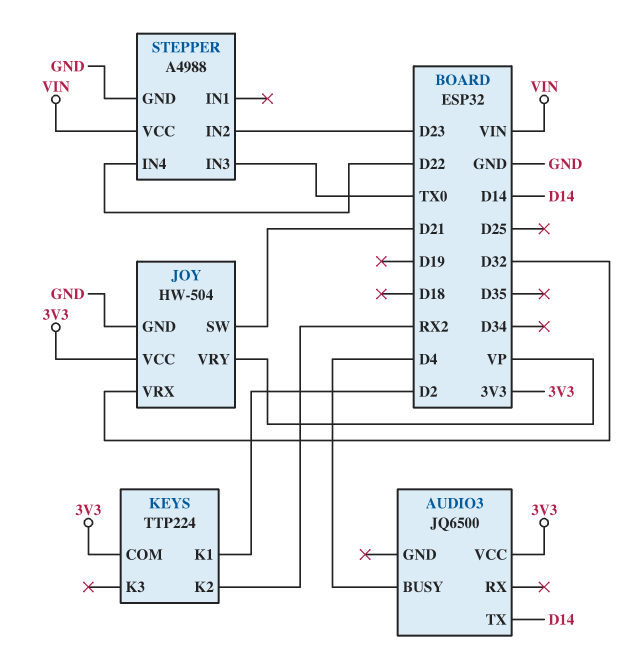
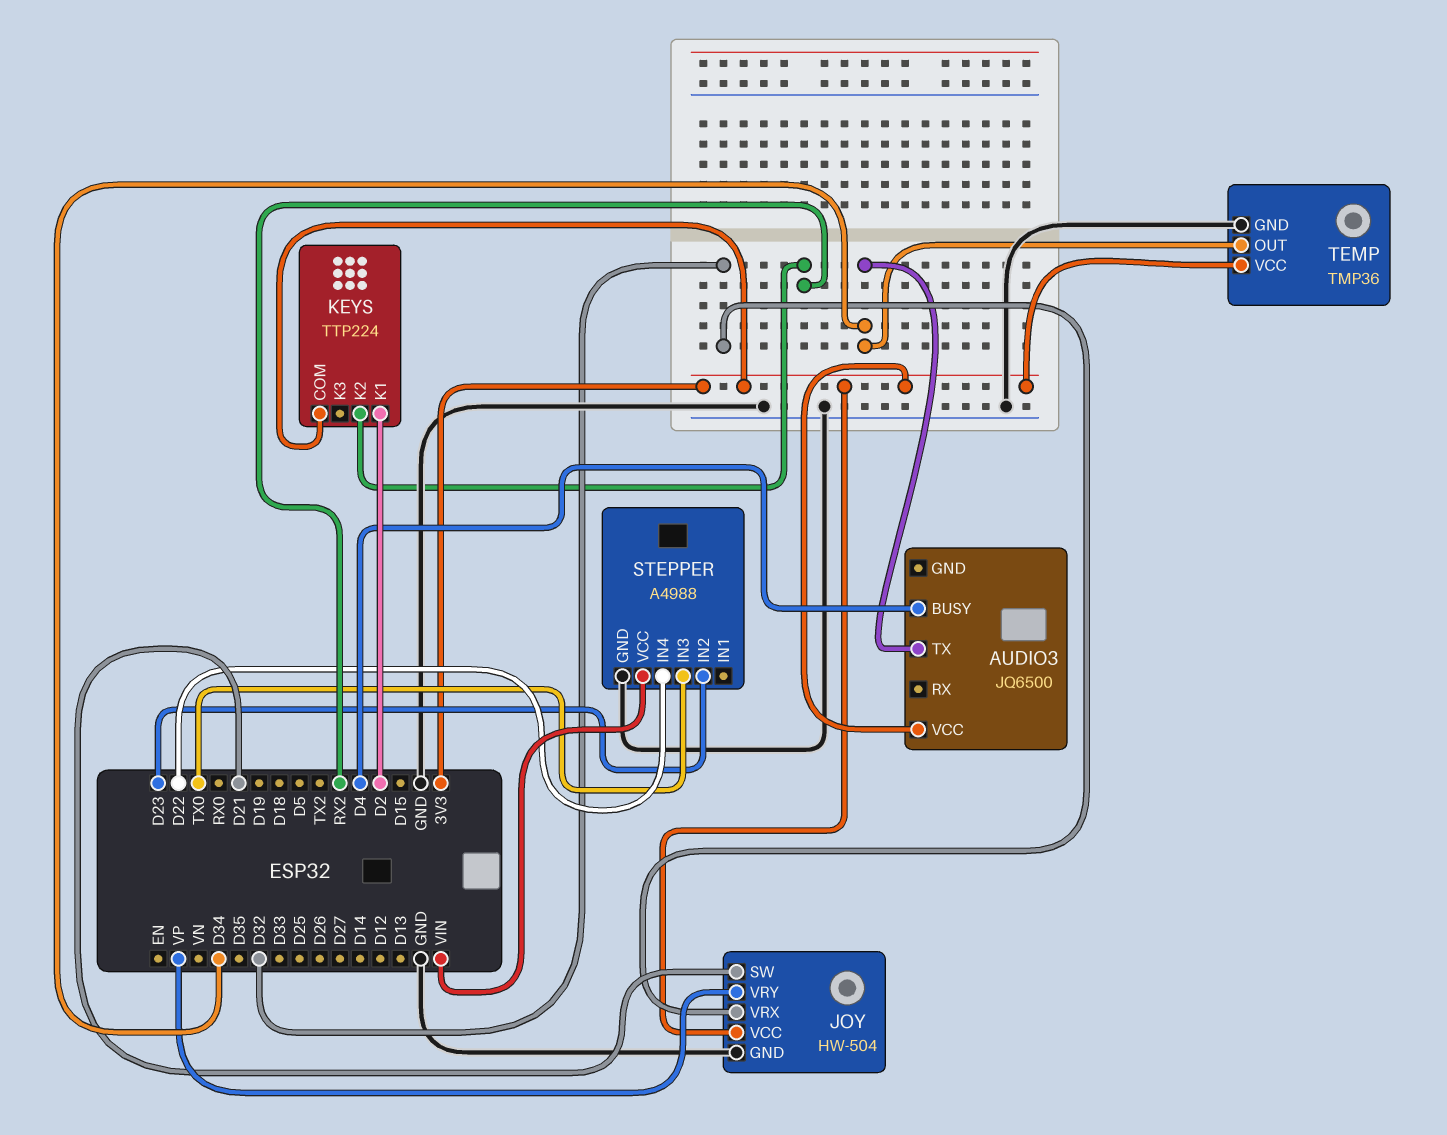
AUDIO3 pin TX: D14 -> D34
TEMP: none -> TMP36
TEMP pin GND: none -> GND
TEMP pin OUT: none -> D34
TEMP pin VCC: none -> 3V3

